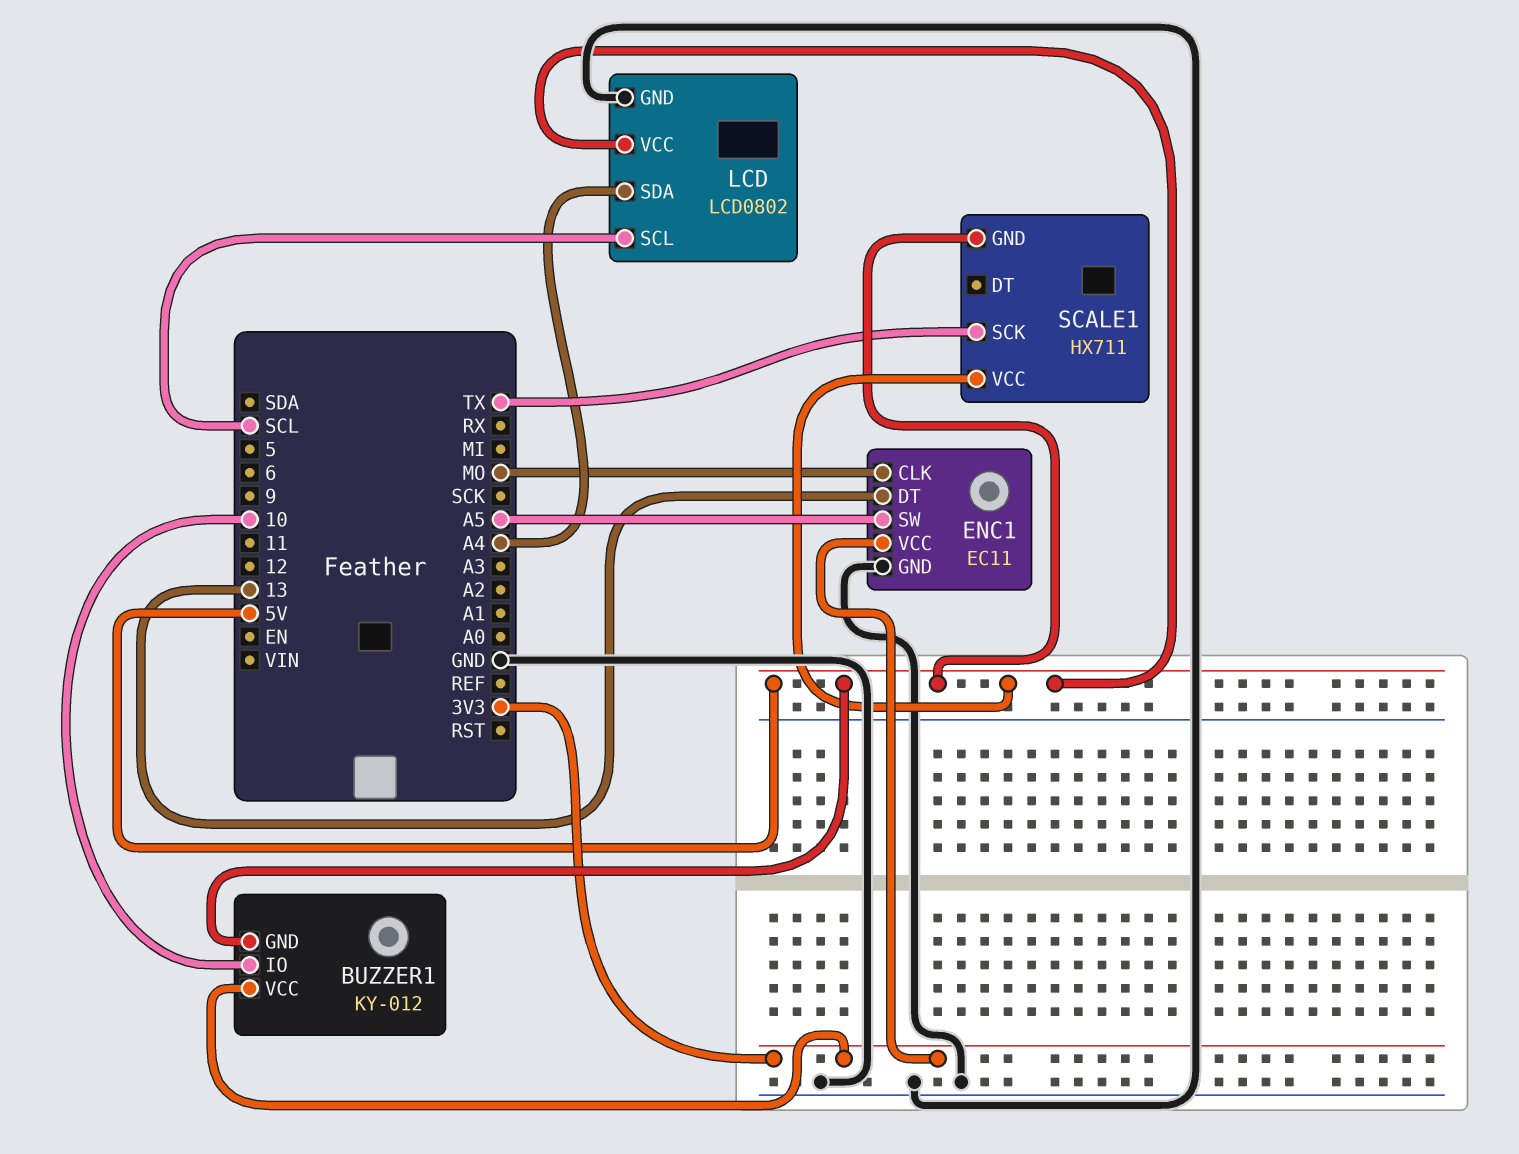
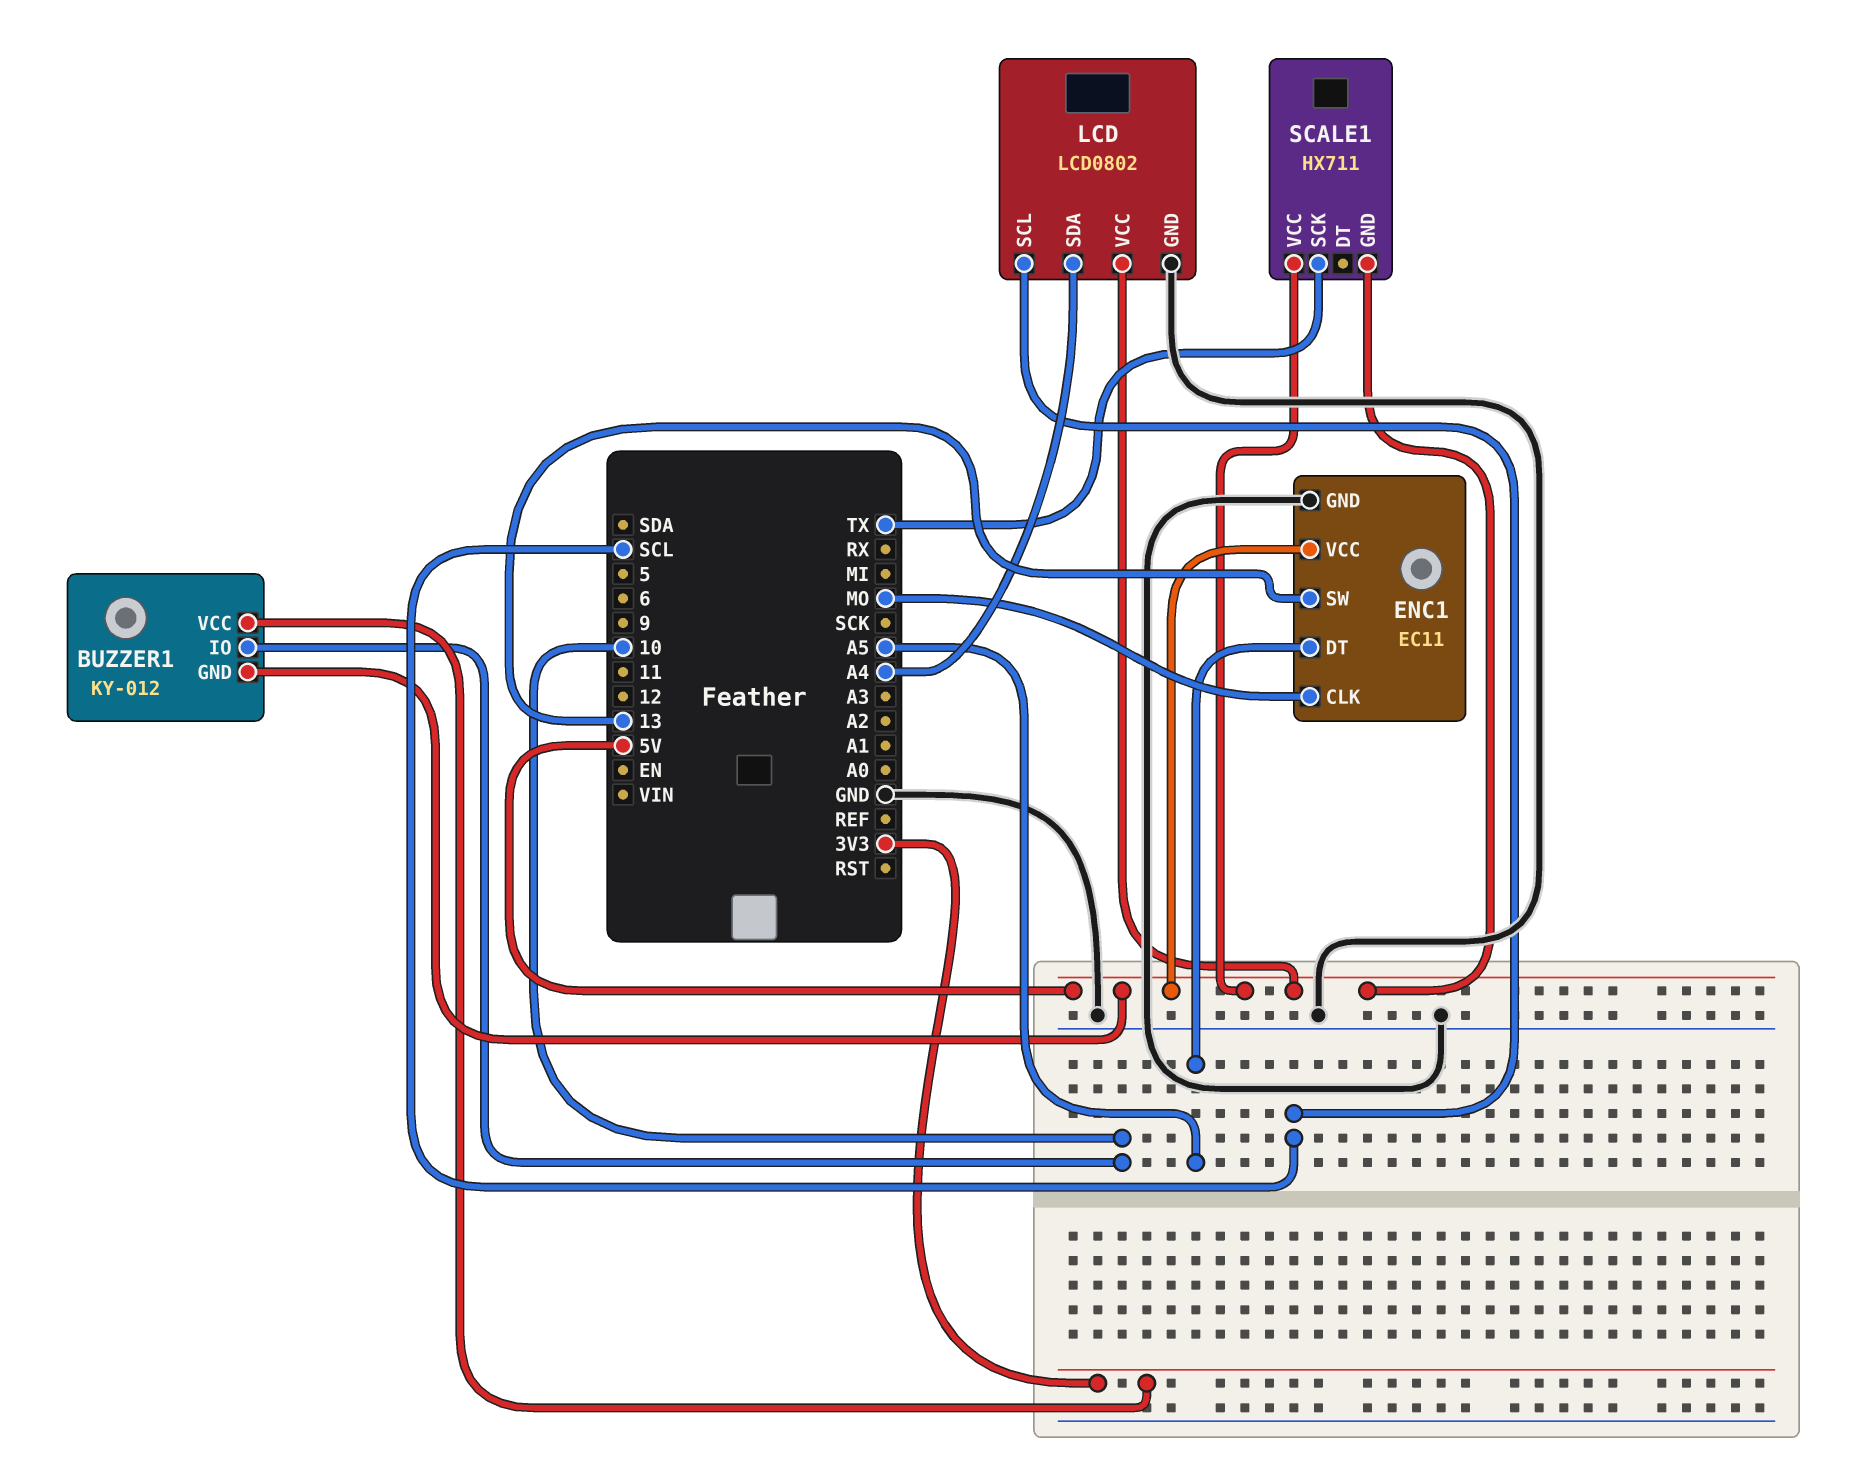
ENC1 pin DT: 13 -> A5
ENC1 pin SW: A5 -> 13
ENC1 pin VCC: 3V3 -> 5V

